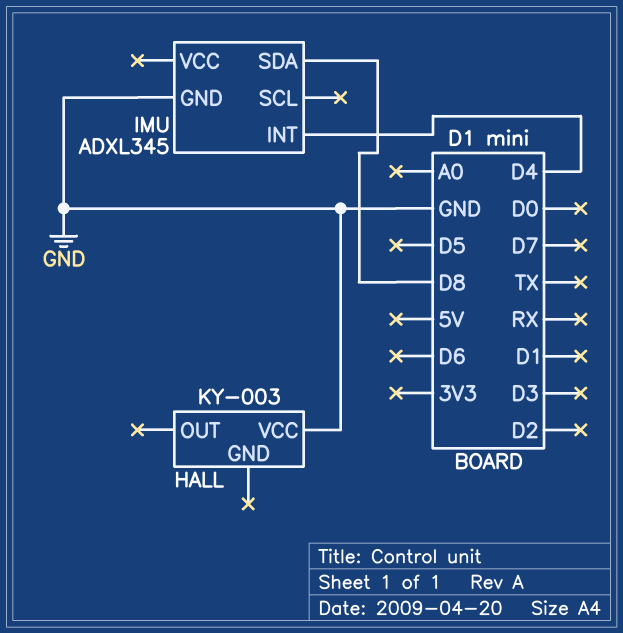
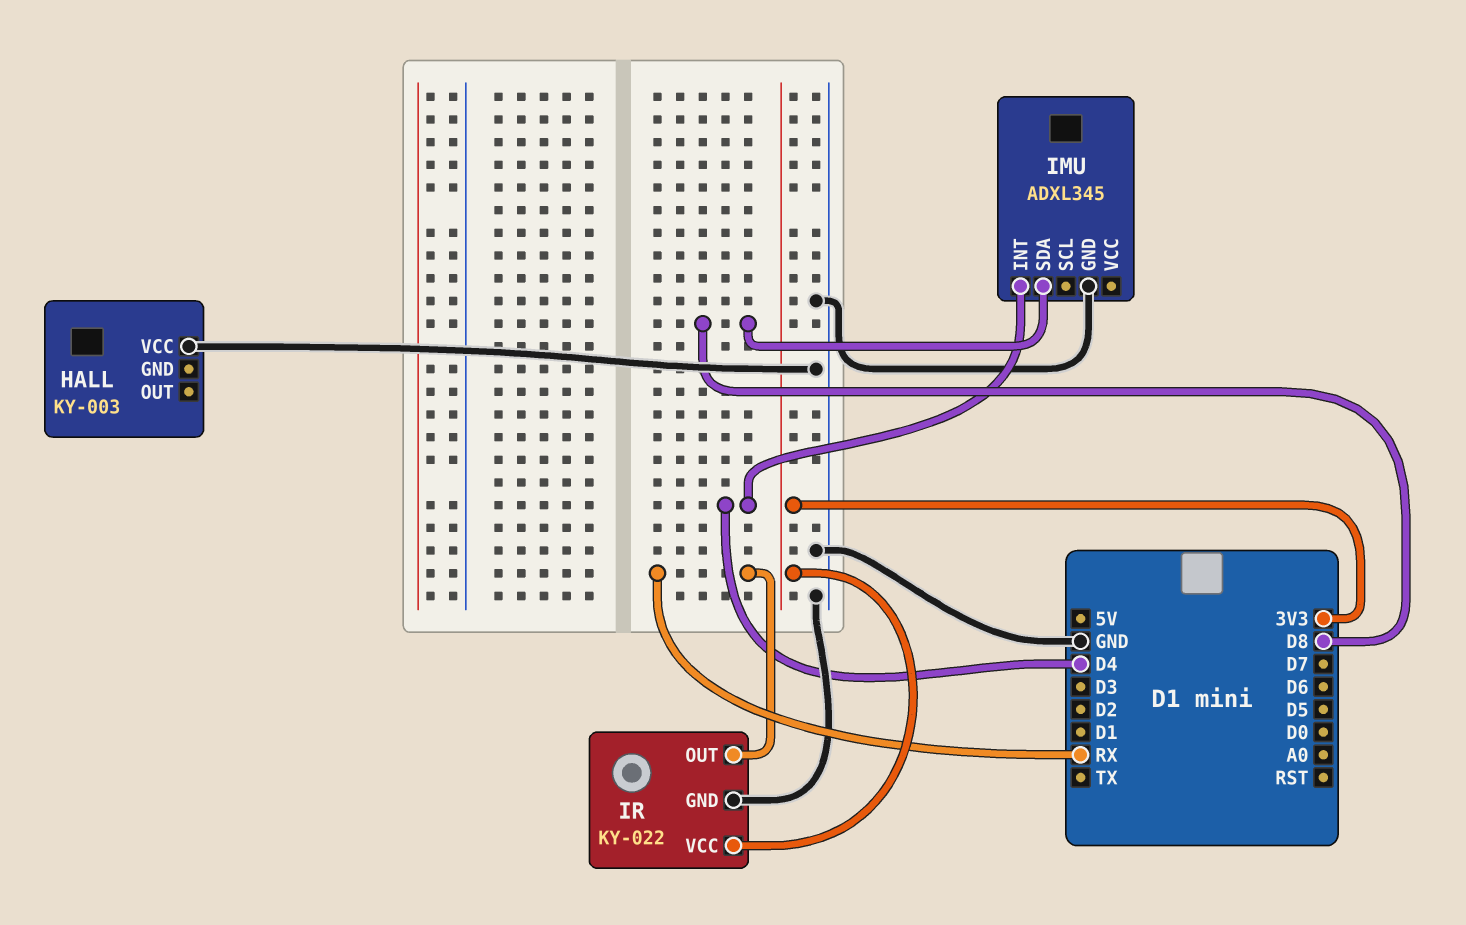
IR: none -> KY-022
IR pin GND: none -> GND
IR pin OUT: none -> RX
IR pin VCC: none -> 3V3

